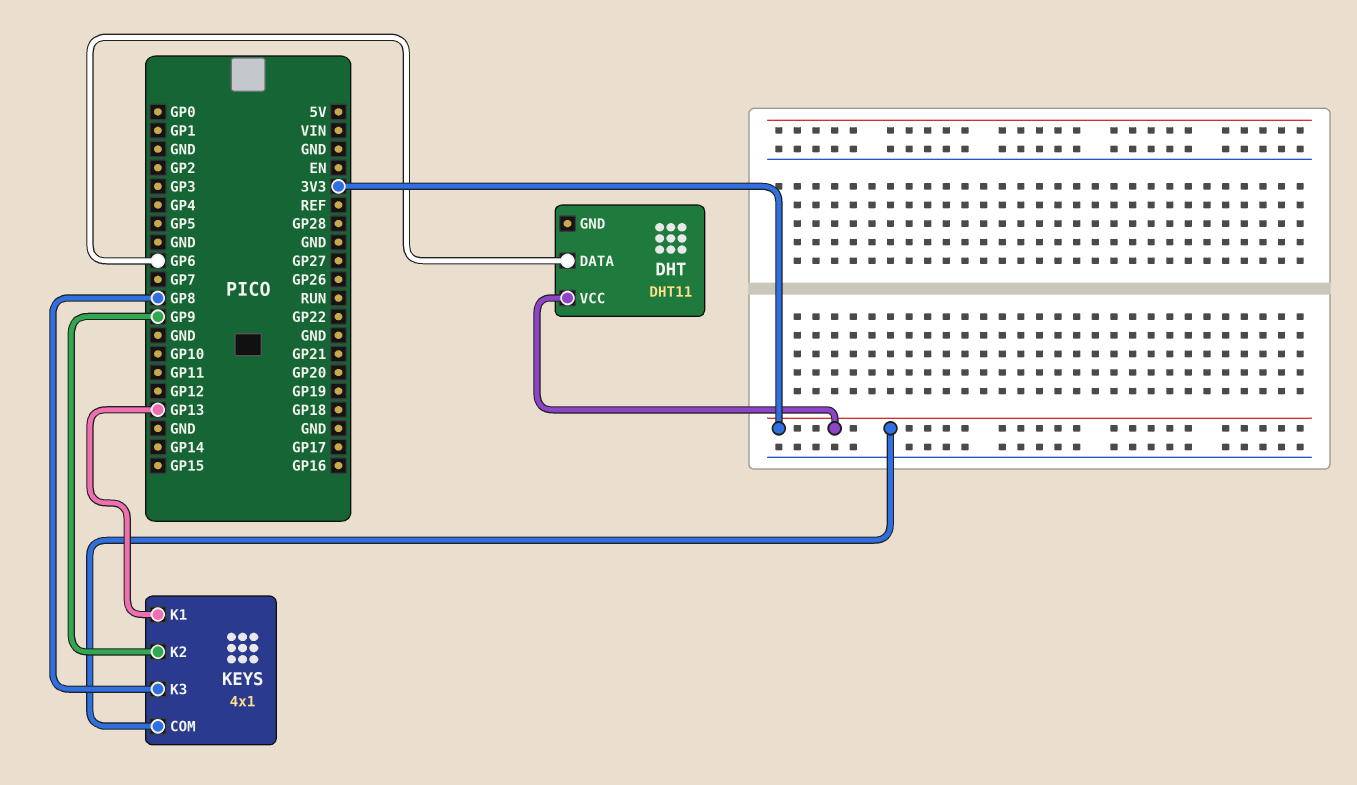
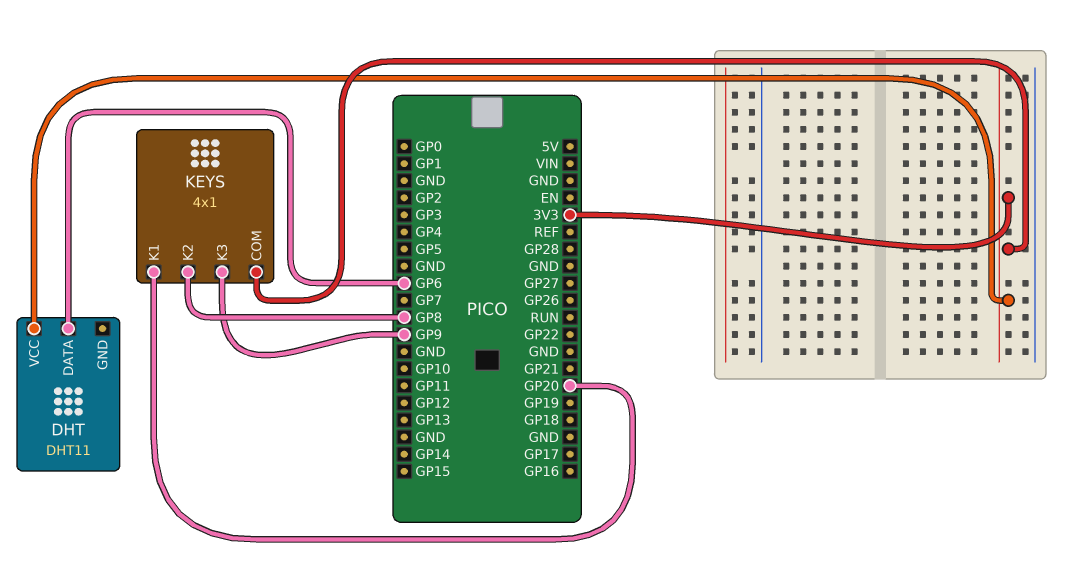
KEYS pin K1: GP13 -> GP20
KEYS pin K2: GP9 -> GP8
KEYS pin K3: GP8 -> GP9

